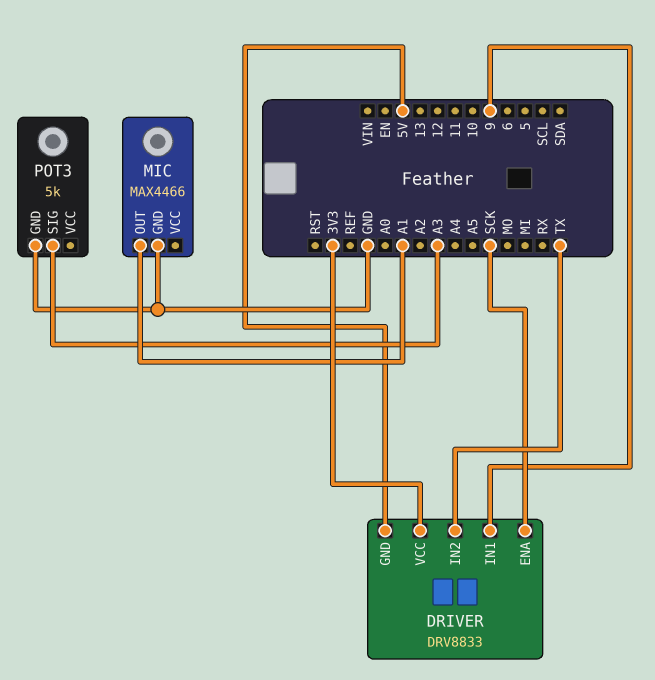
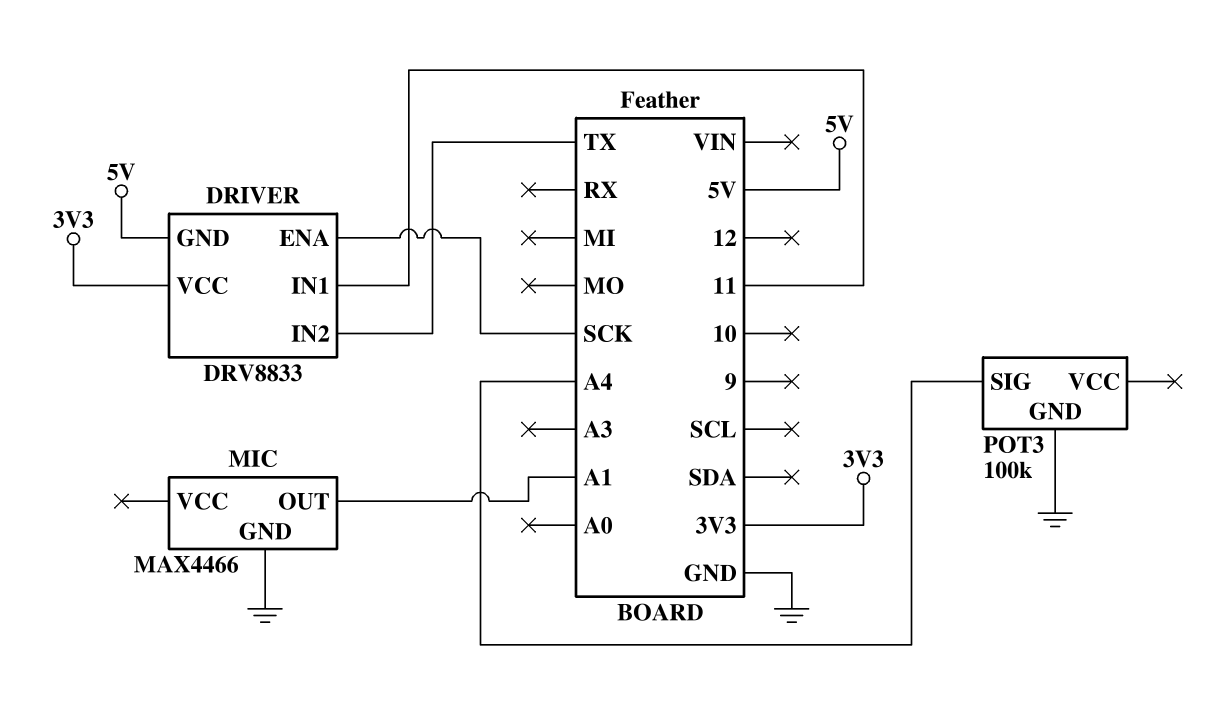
DRIVER pin IN1: 9 -> 11
POT3: 5k -> 100k
POT3 pin SIG: A3 -> A4

